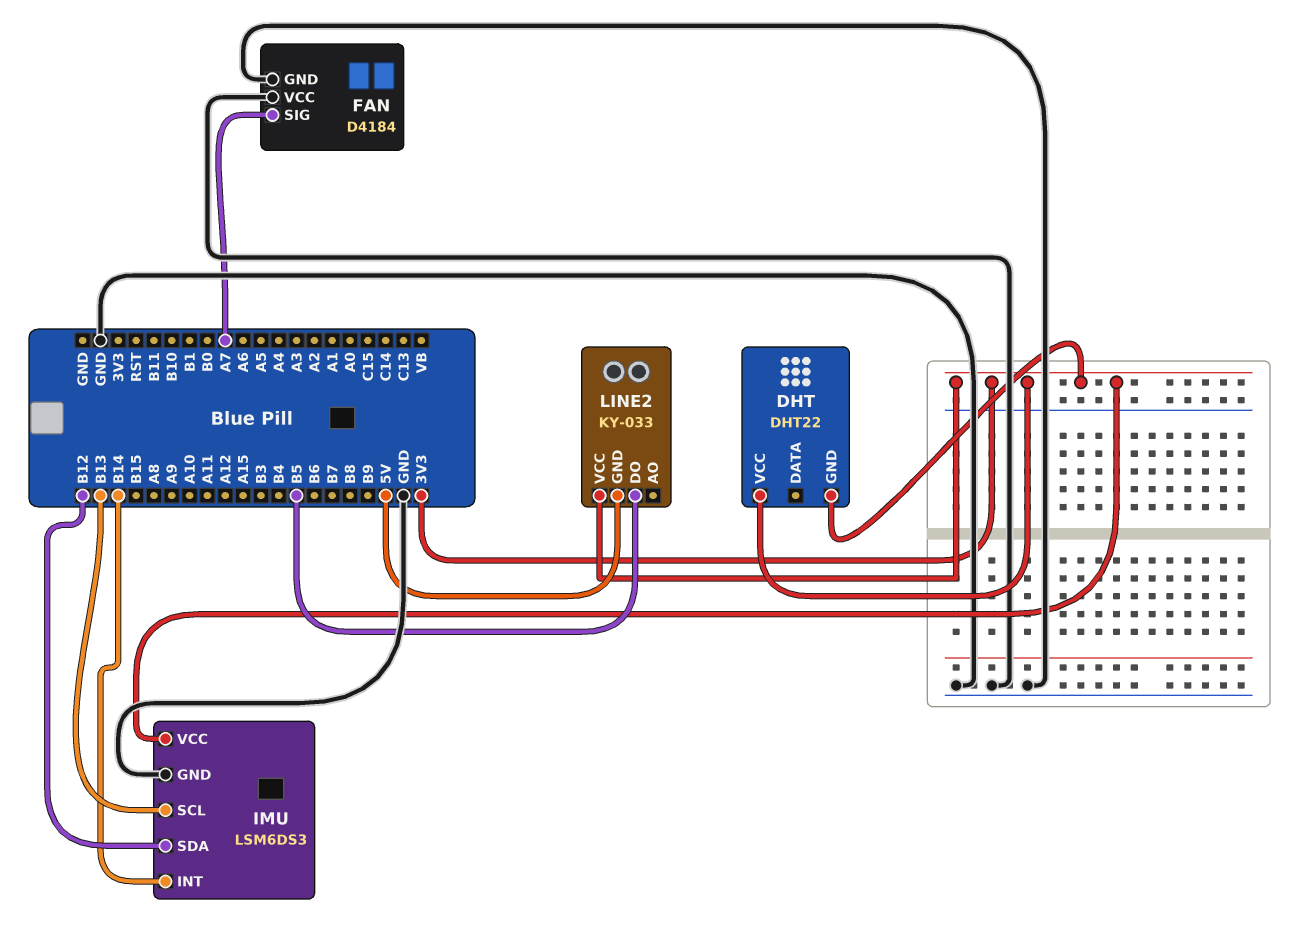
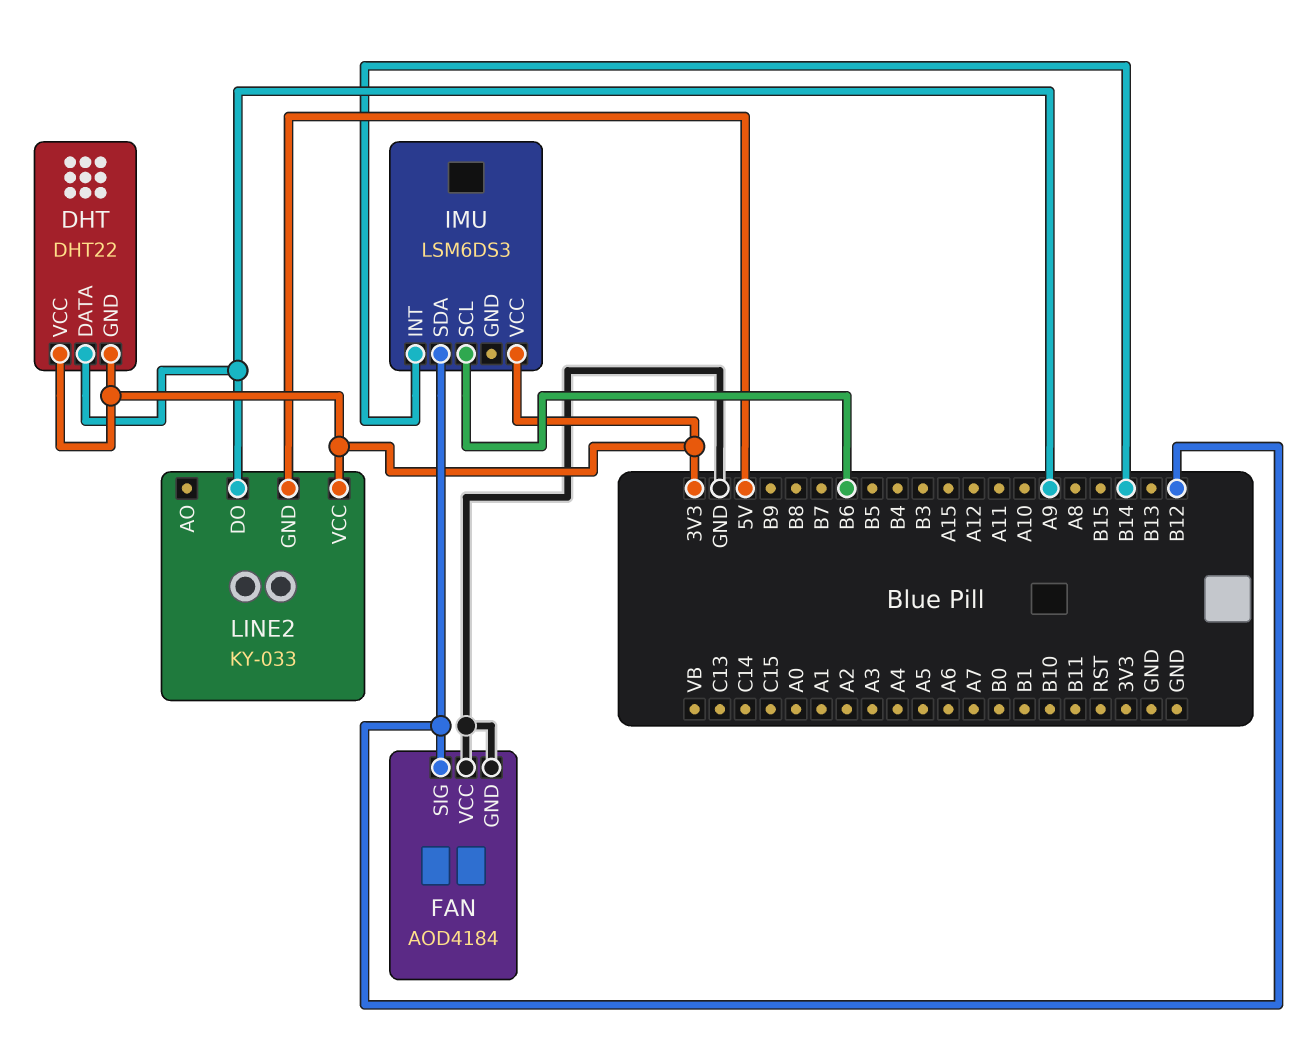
DHT pin DATA: none -> A9
FAN: D4184 -> AOD4184
FAN pin SIG: A7 -> B12
IMU pin GND: GND -> none
IMU pin SCL: B13 -> B6
LINE2 pin DO: B5 -> A9

